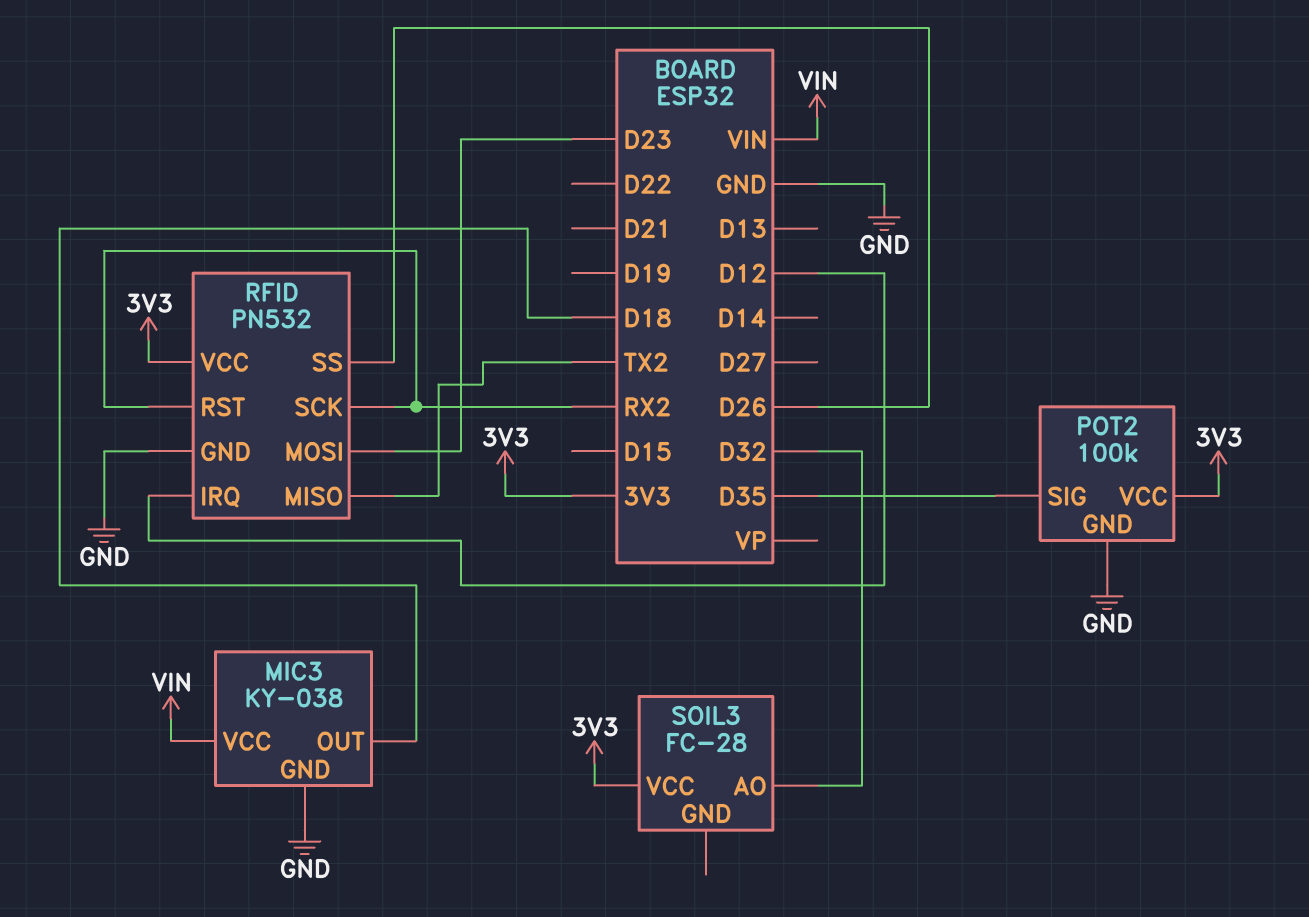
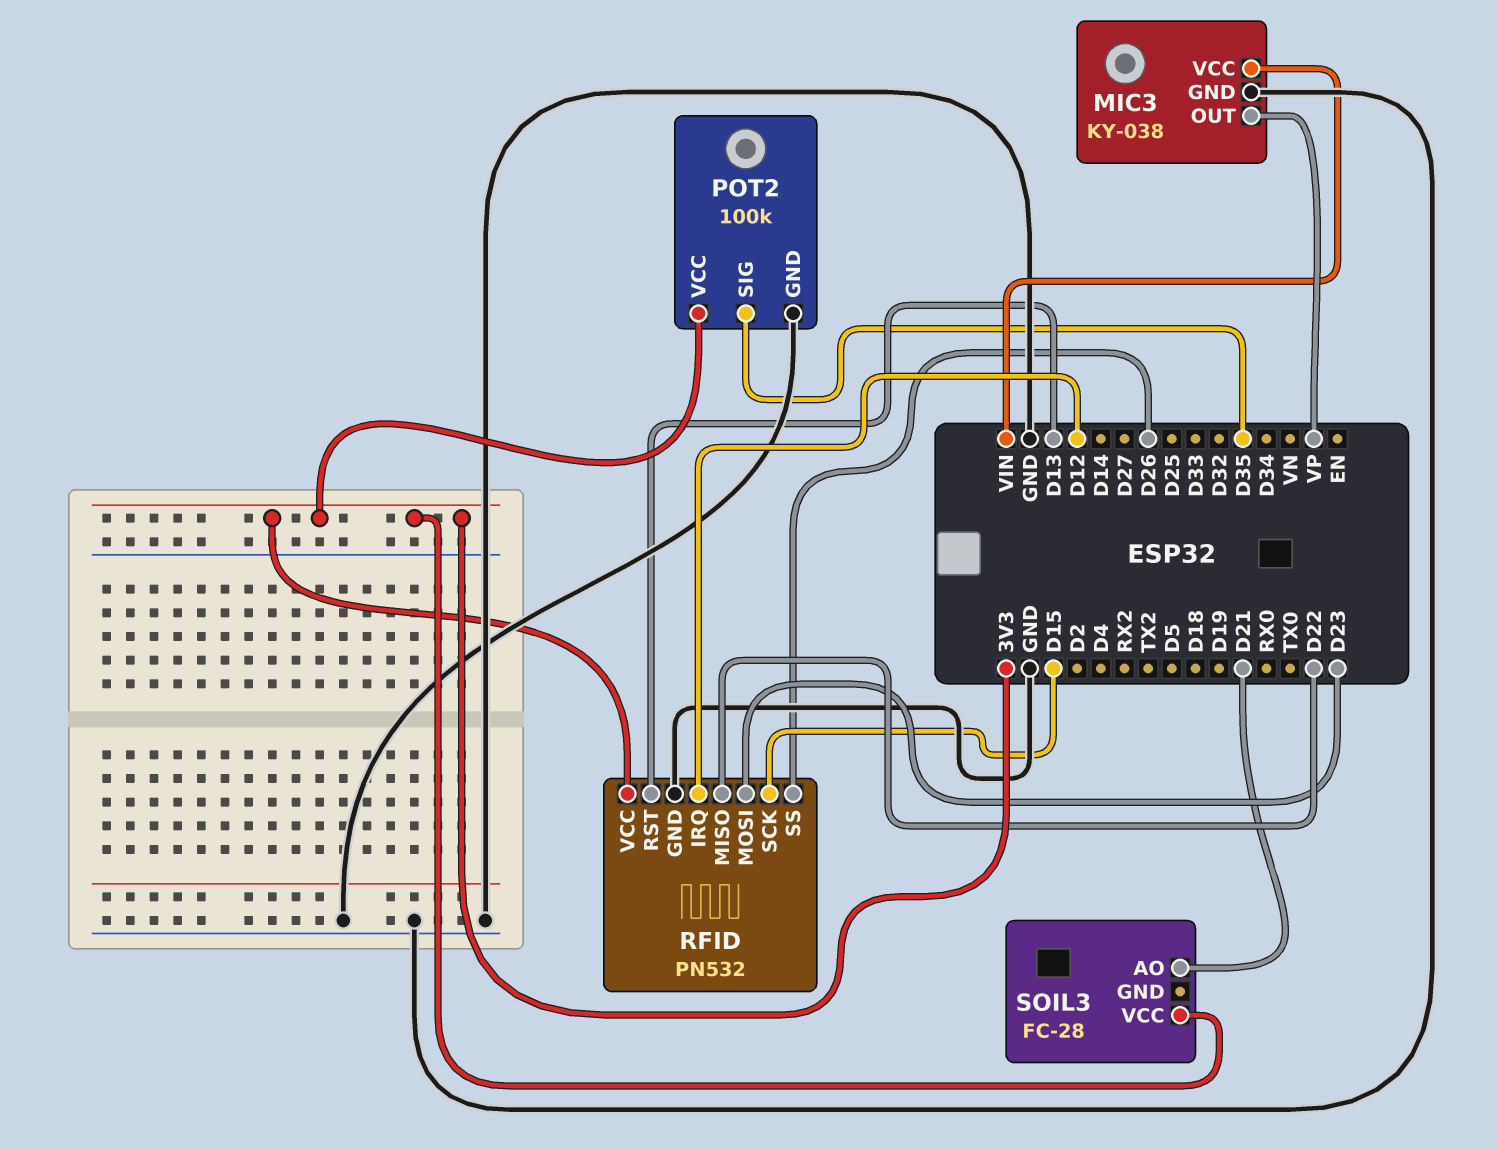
MIC3 pin OUT: D18 -> VP
RFID pin MISO: TX2 -> D22
RFID pin RST: RX2 -> D13
RFID pin SCK: RX2 -> D15
SOIL3 pin AO: D32 -> D21

